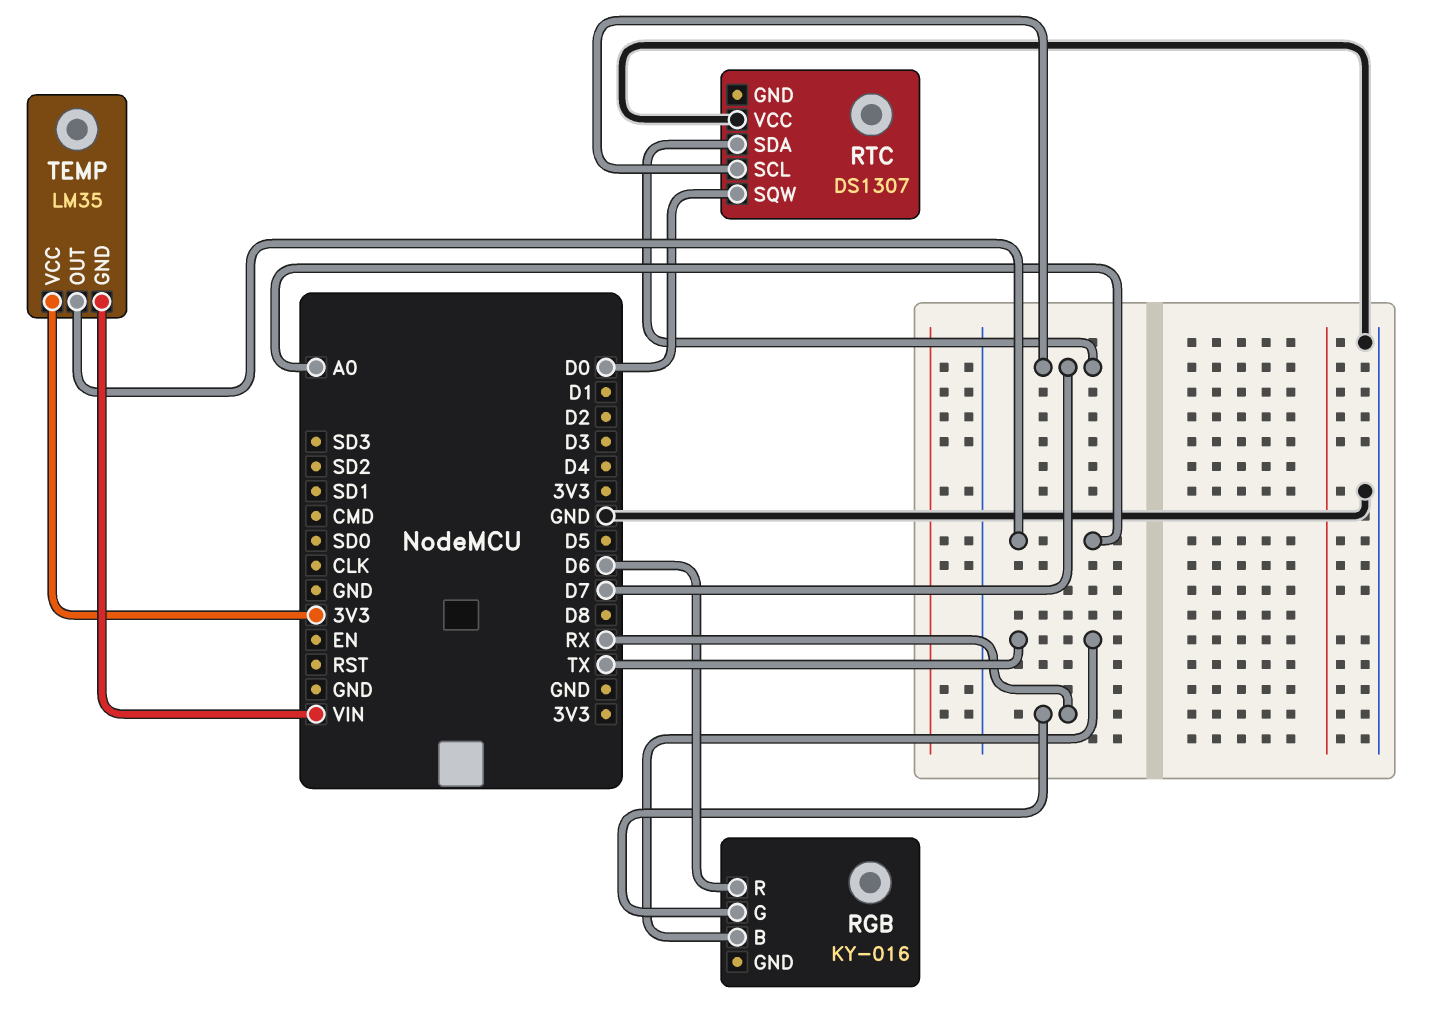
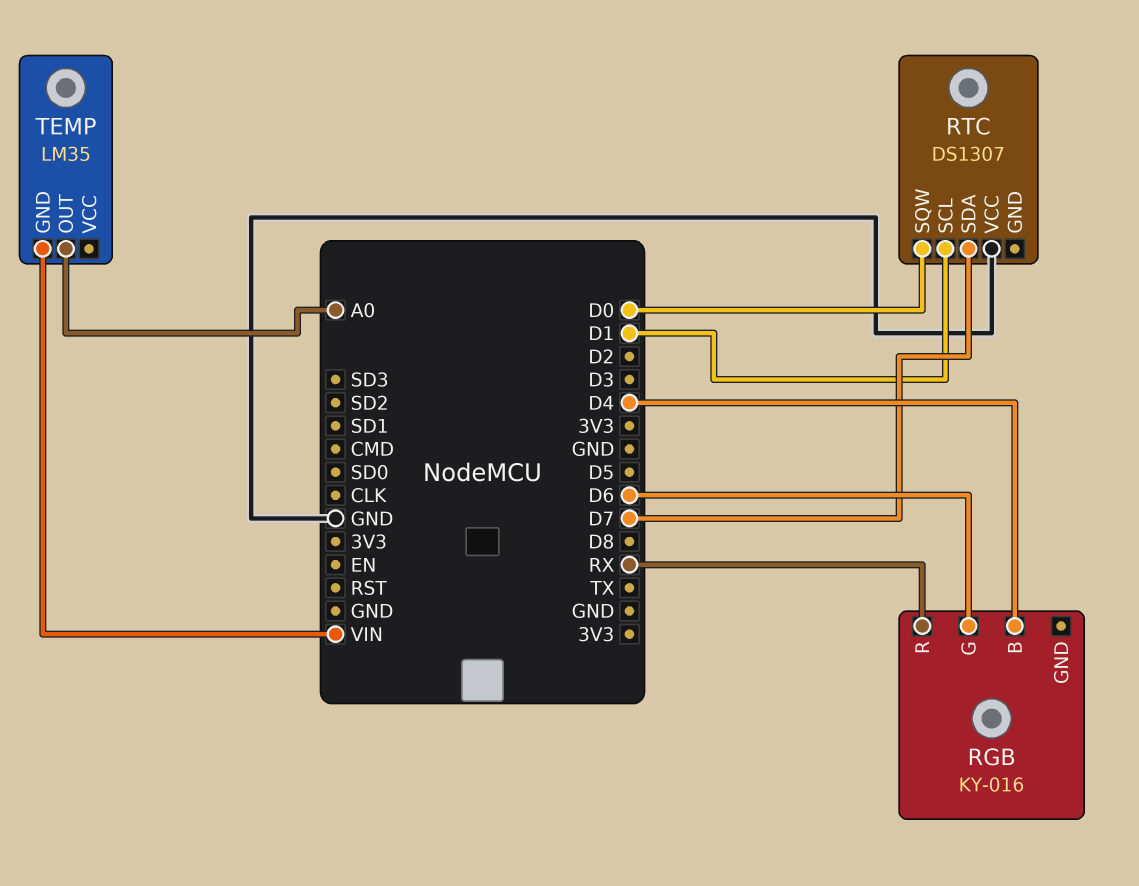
RGB pin B: TX -> D4
RGB pin G: RX -> D6
RGB pin R: D6 -> RX
RTC pin SCL: D7 -> D1
TEMP pin VCC: 3V3 -> none

